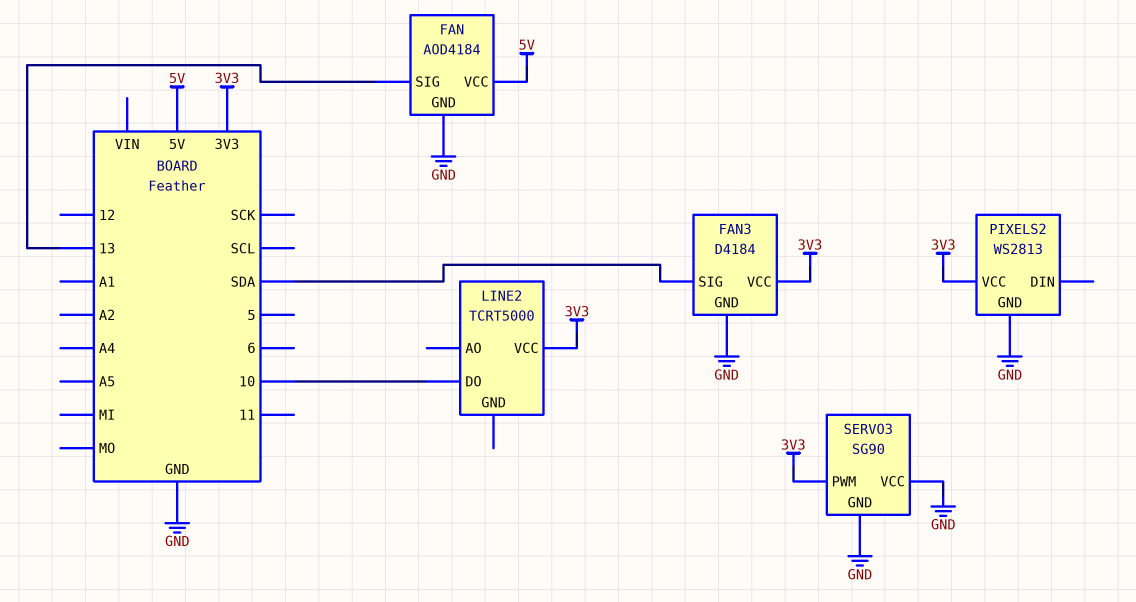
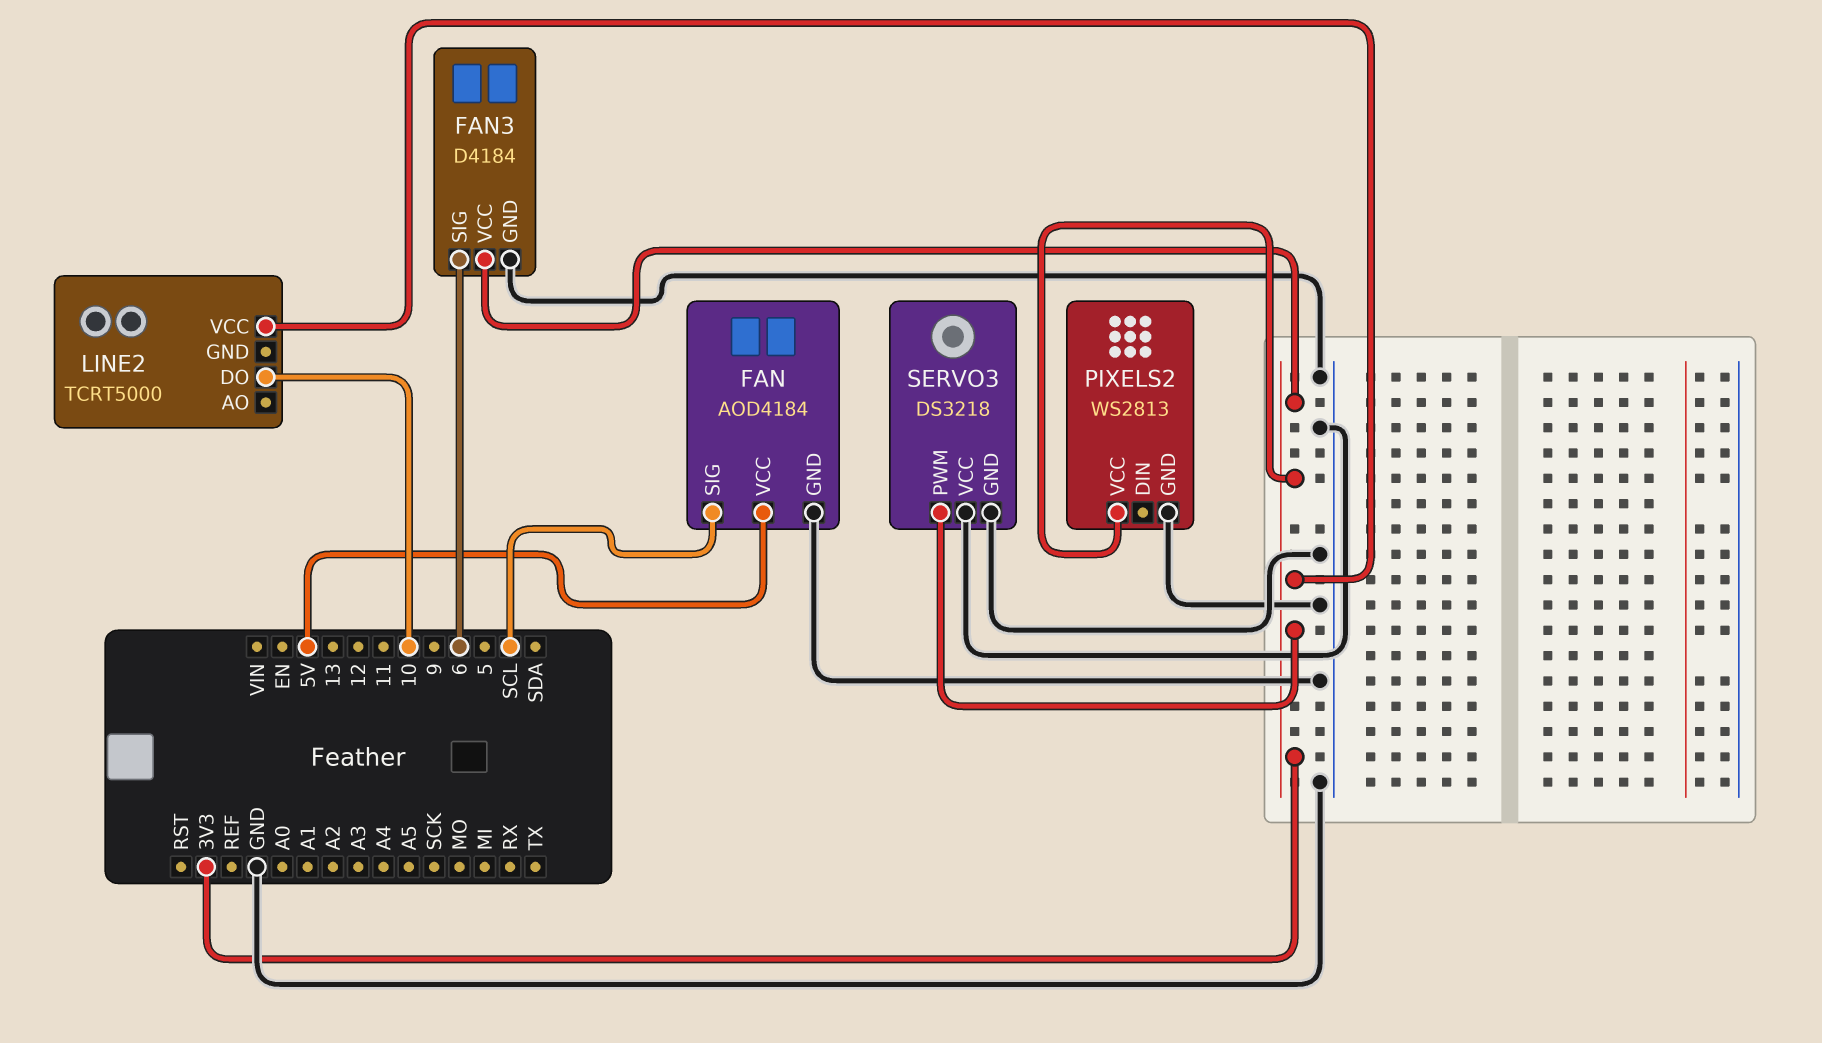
FAN pin SIG: 13 -> SCL
FAN3 pin SIG: SDA -> 6
SERVO3: SG90 -> DS3218

